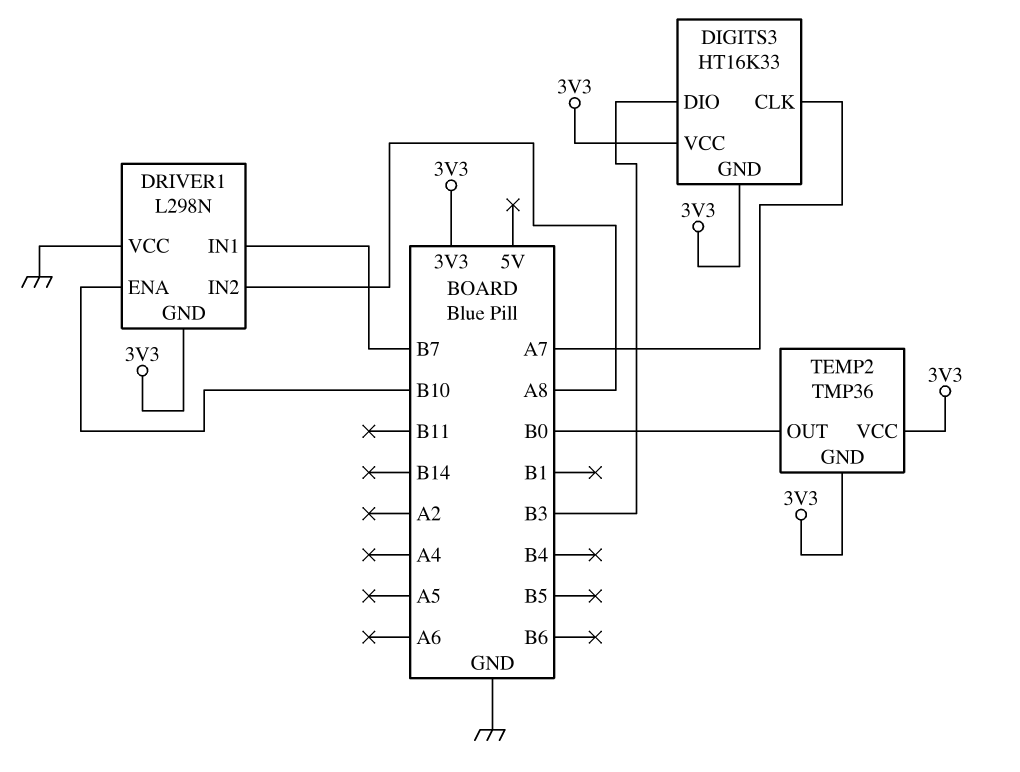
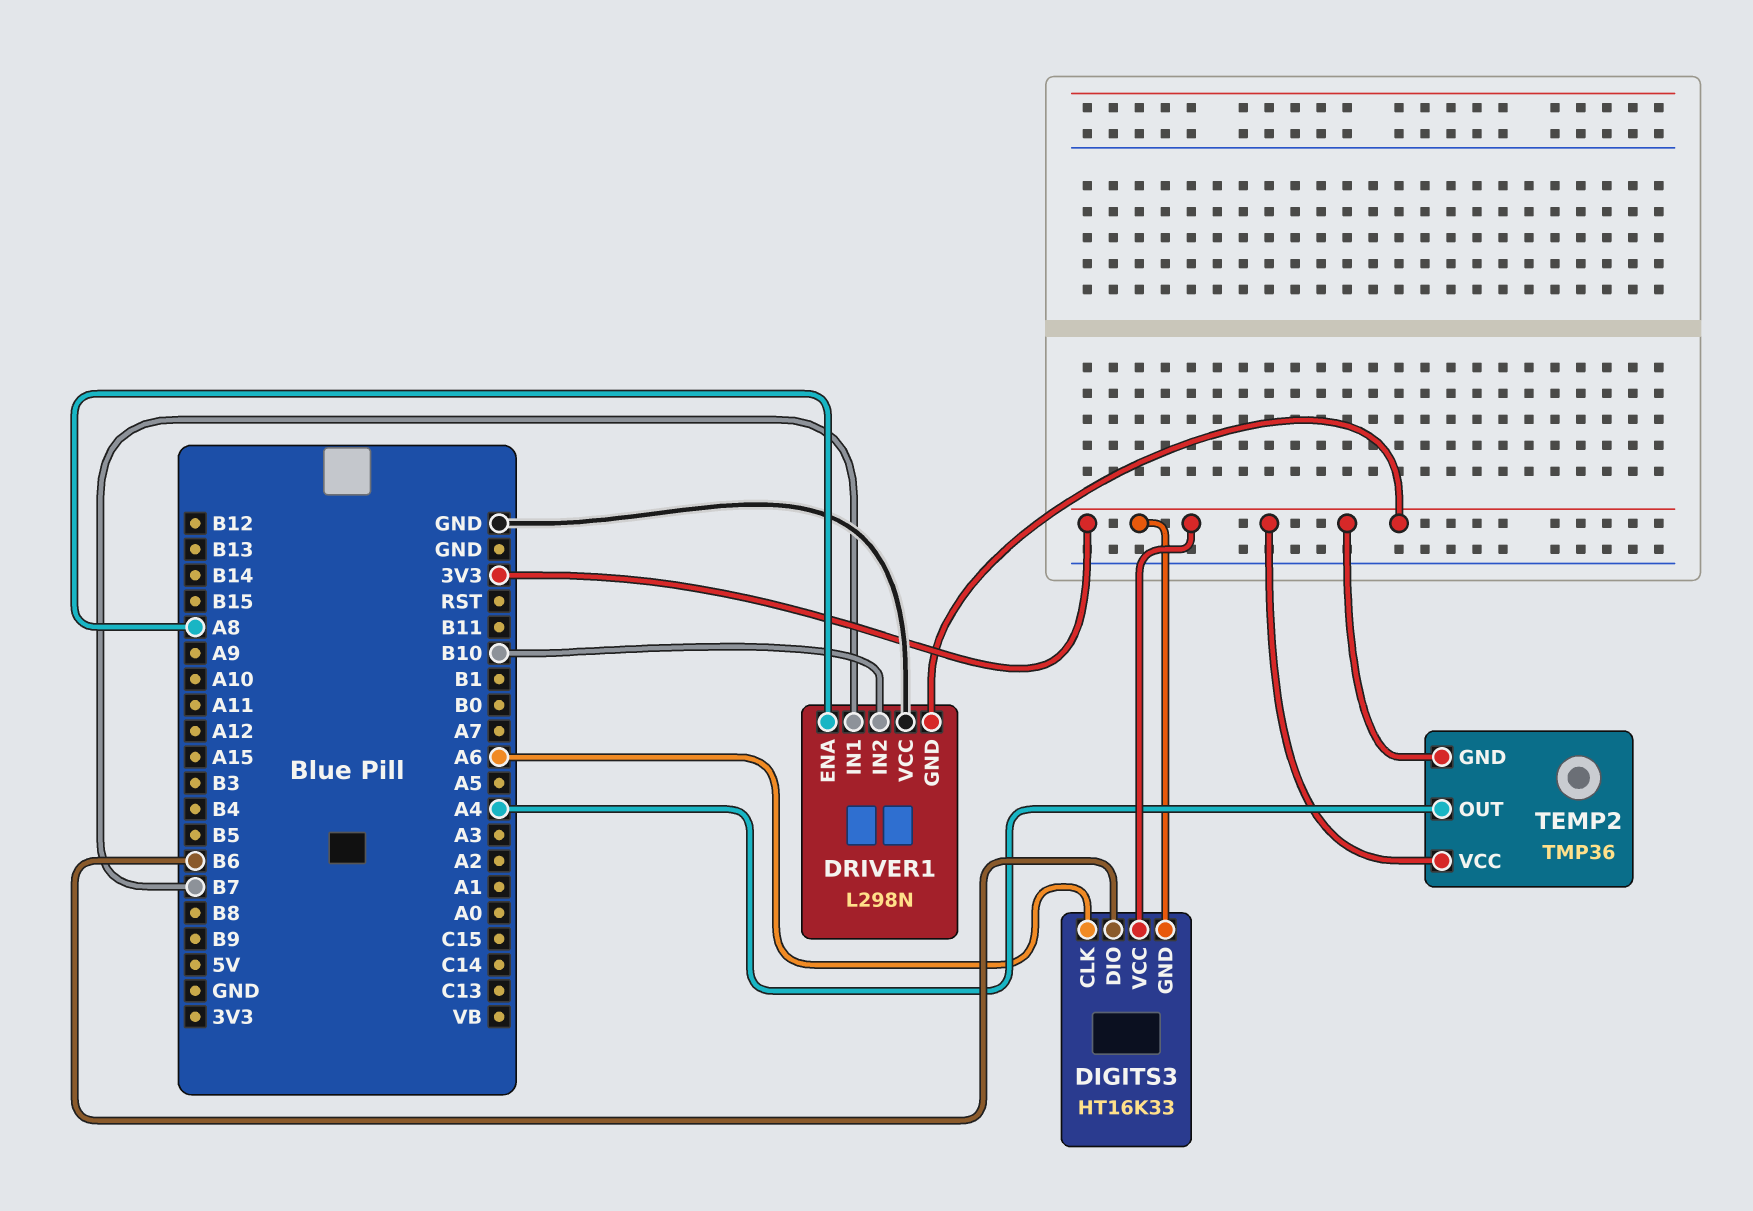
DIGITS3 pin CLK: A7 -> A6
DIGITS3 pin DIO: B3 -> B6
DRIVER1 pin ENA: B10 -> A8
DRIVER1 pin IN2: A8 -> B10
TEMP2 pin OUT: B0 -> A4

